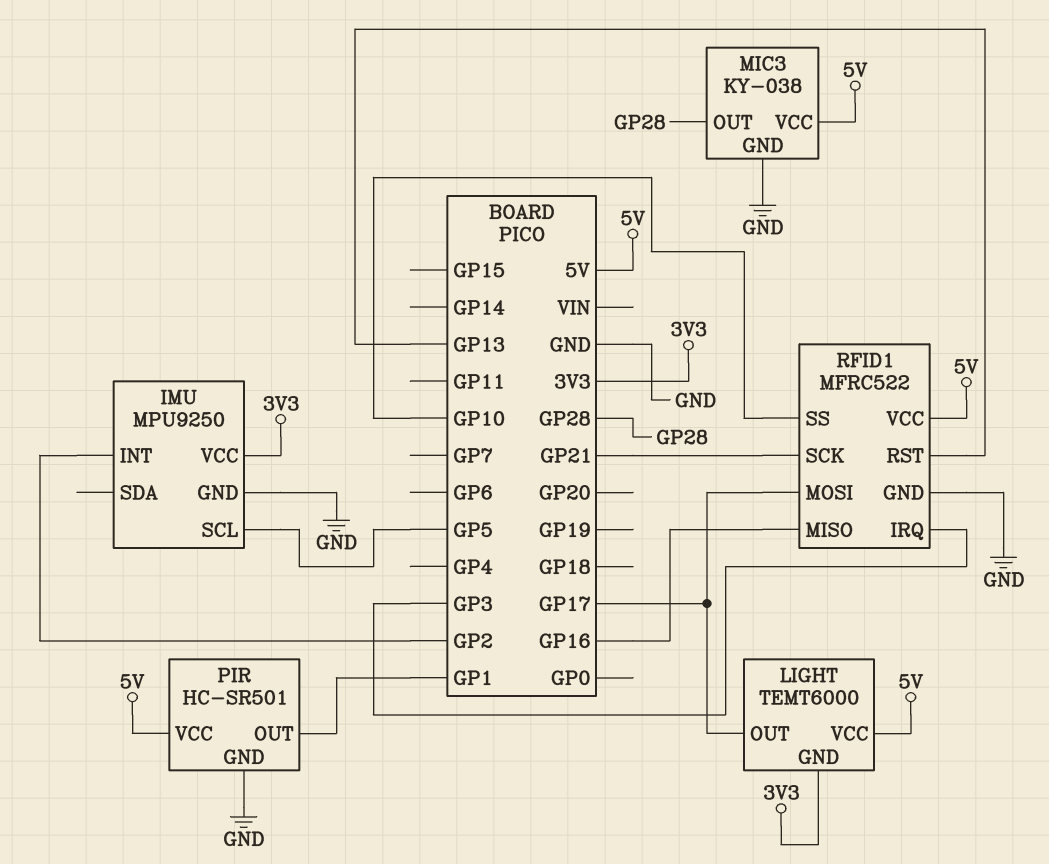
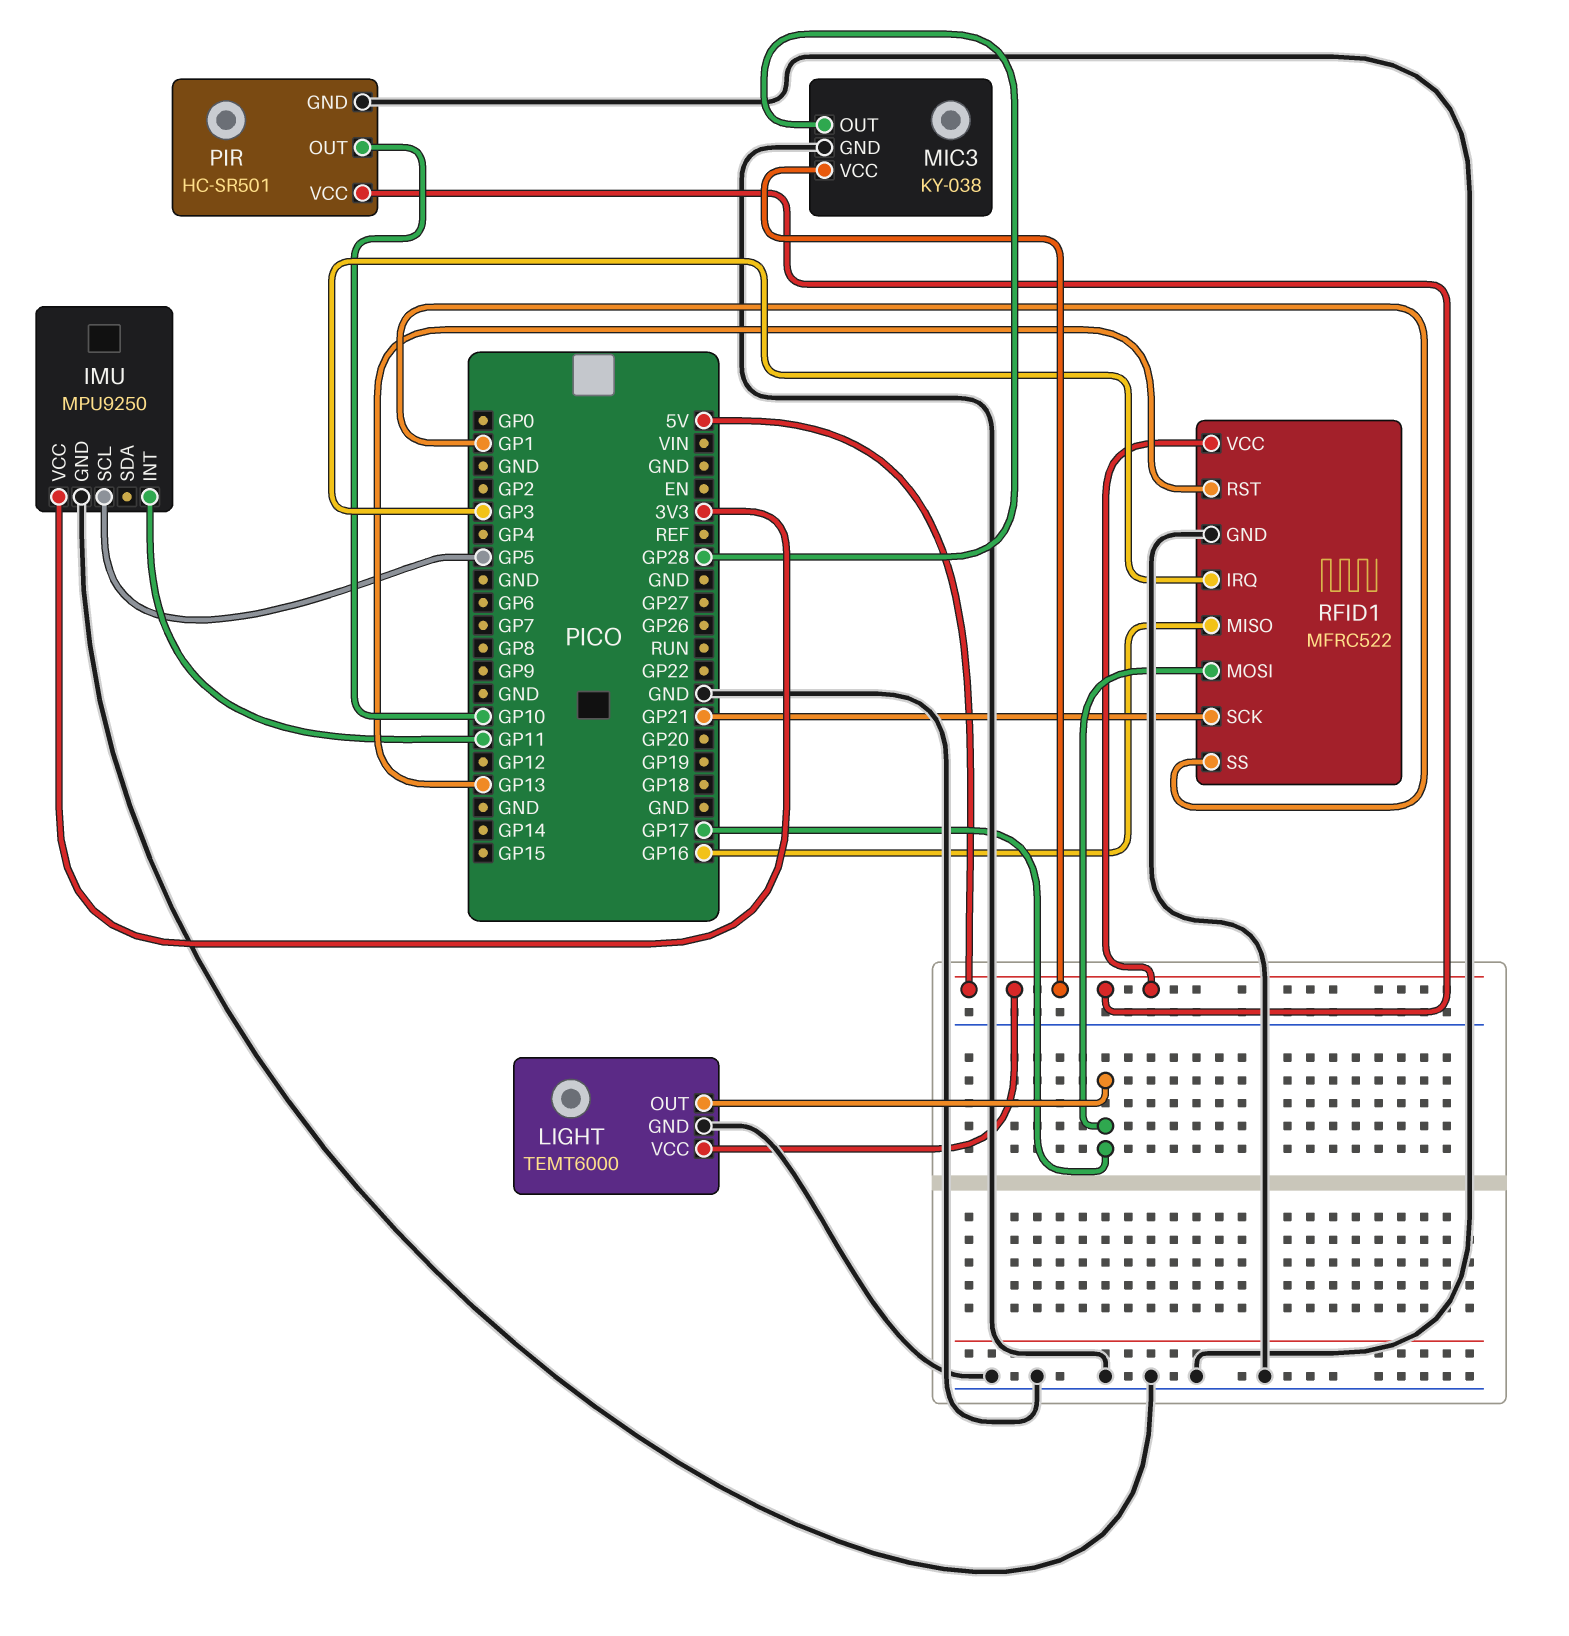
IMU pin INT: GP2 -> GP11
LIGHT pin GND: 3V3 -> GND
PIR pin OUT: GP1 -> GP10
RFID1 pin SS: GP10 -> GP1

